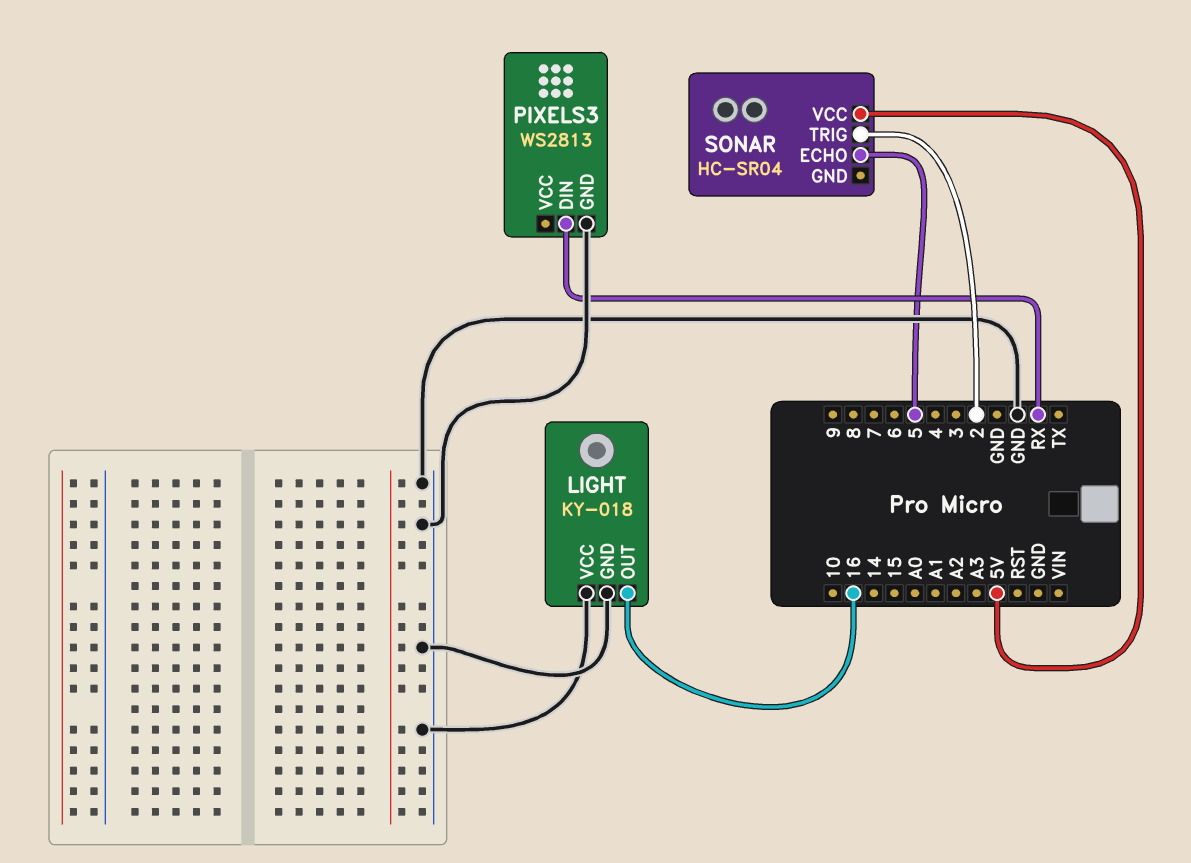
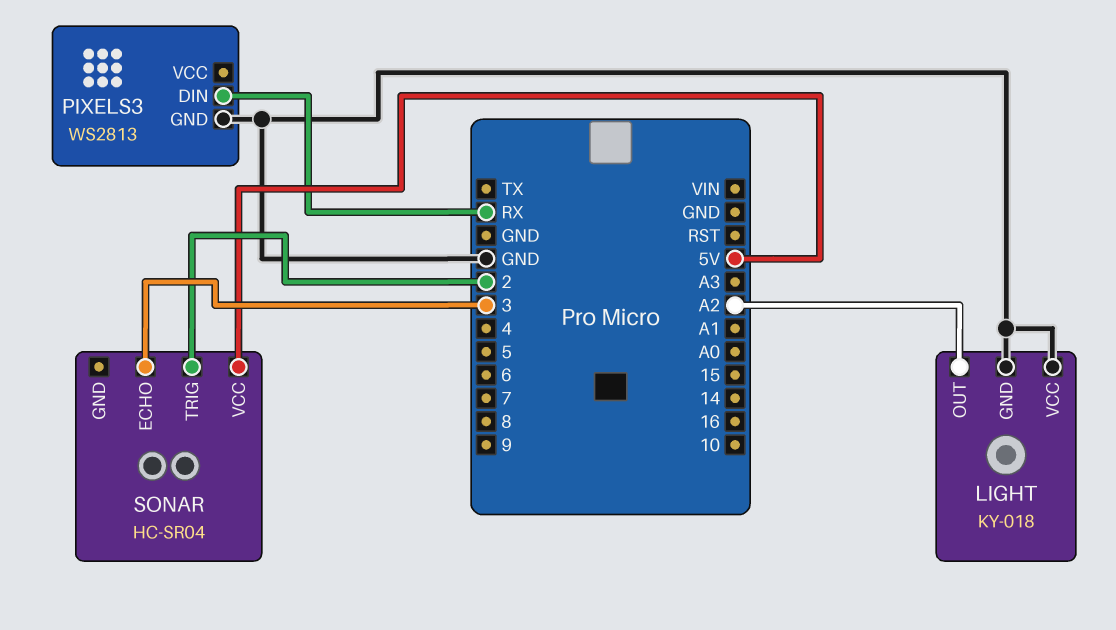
LIGHT pin OUT: 16 -> A2
SONAR pin ECHO: 5 -> 3

